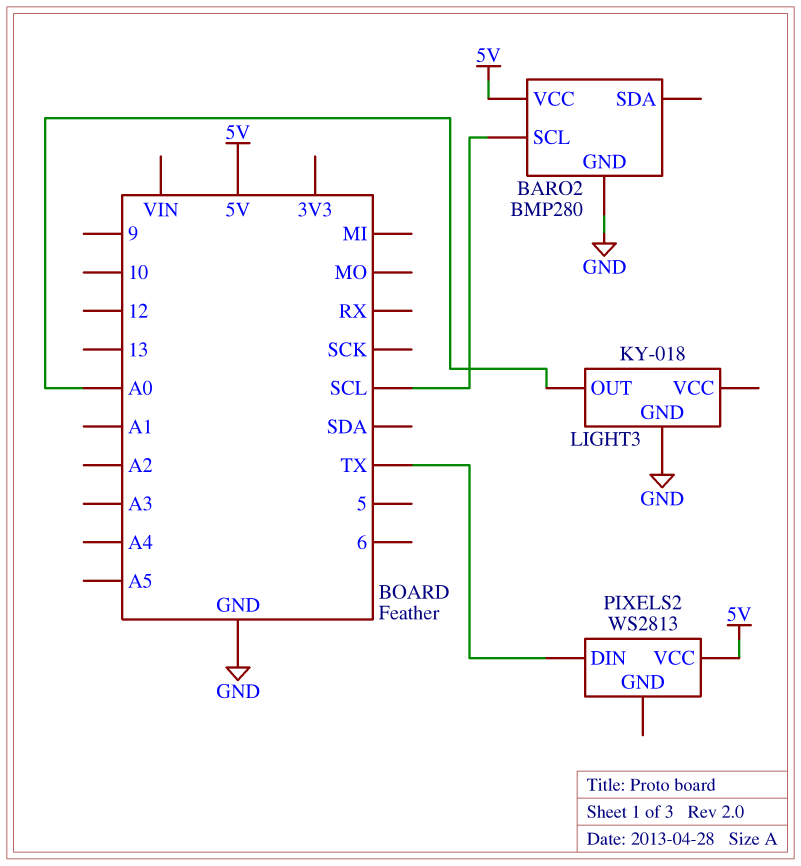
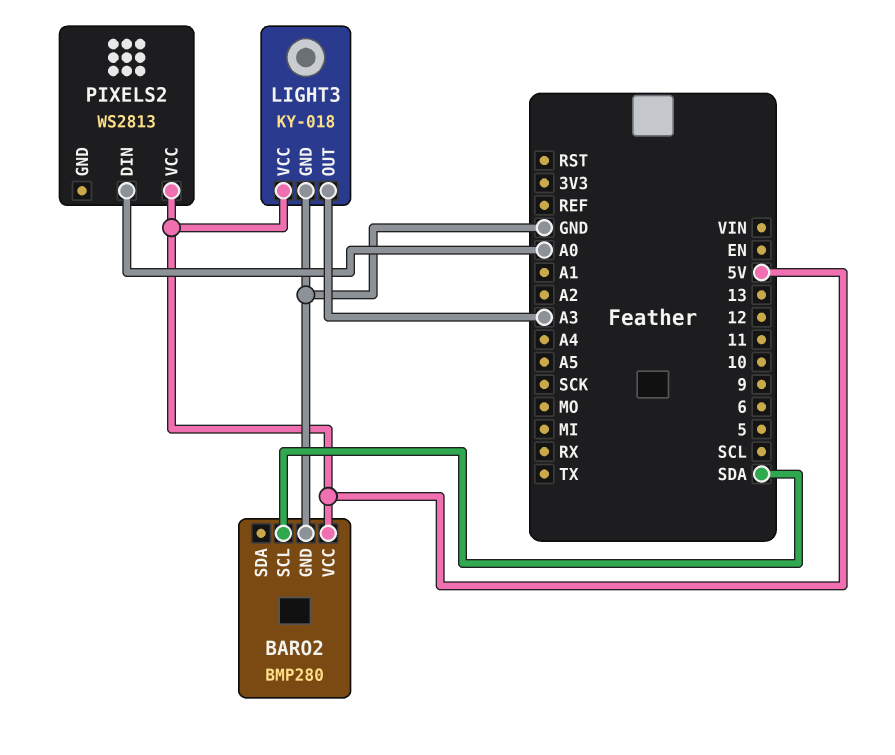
BARO2 pin SCL: SCL -> SDA
LIGHT3 pin OUT: A0 -> A3
LIGHT3 pin VCC: none -> 5V
PIXELS2 pin DIN: TX -> A0

